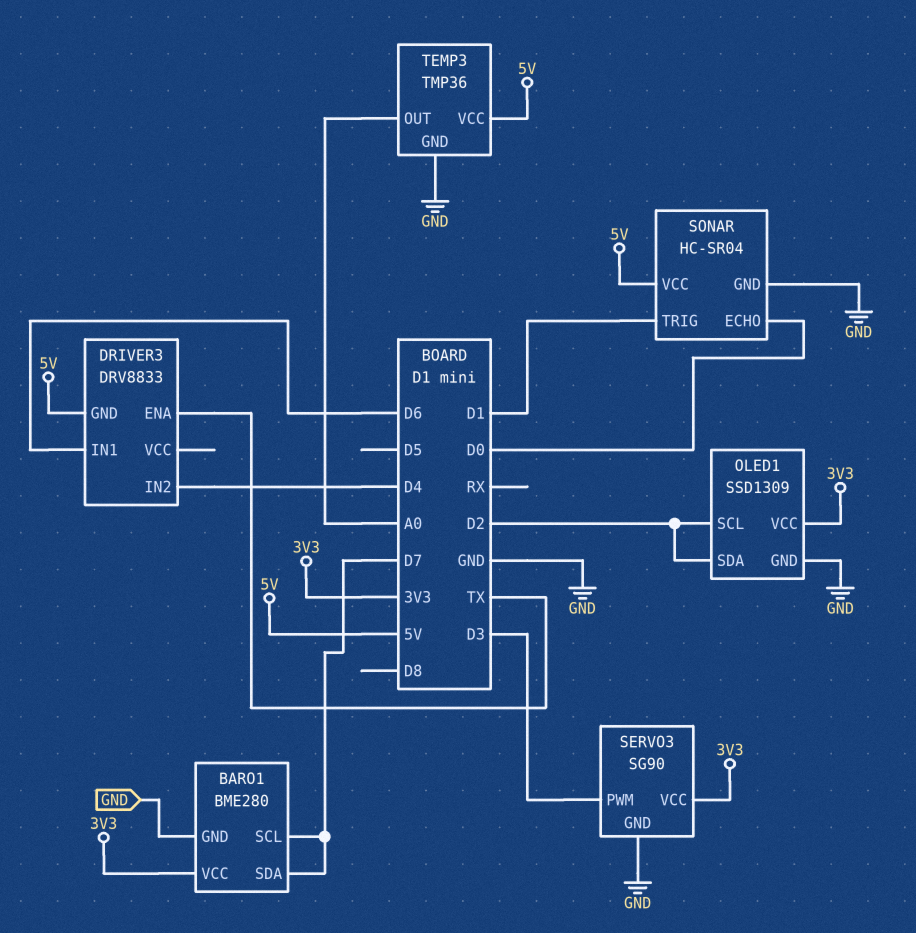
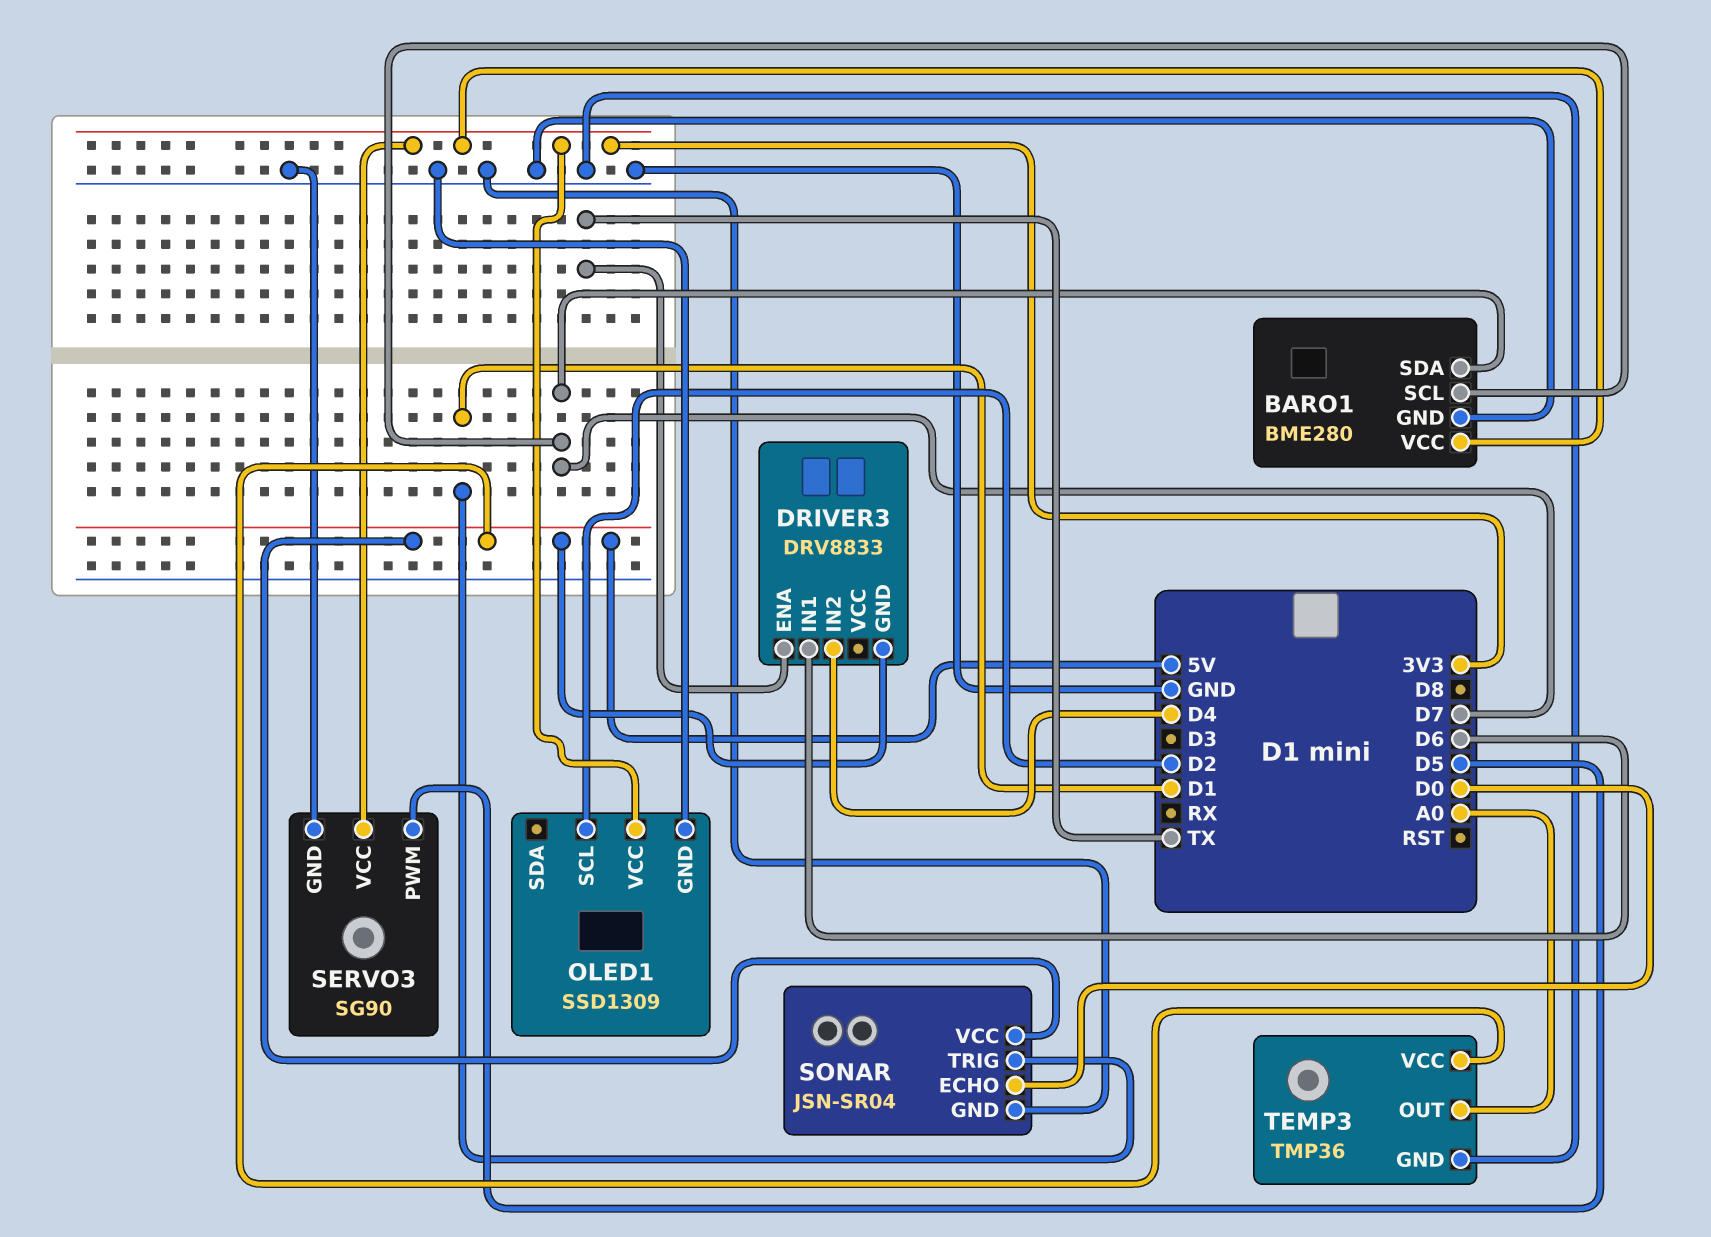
OLED1 pin SDA: D2 -> none
SERVO3 pin PWM: D3 -> D5
SONAR: HC-SR04 -> JSN-SR04

